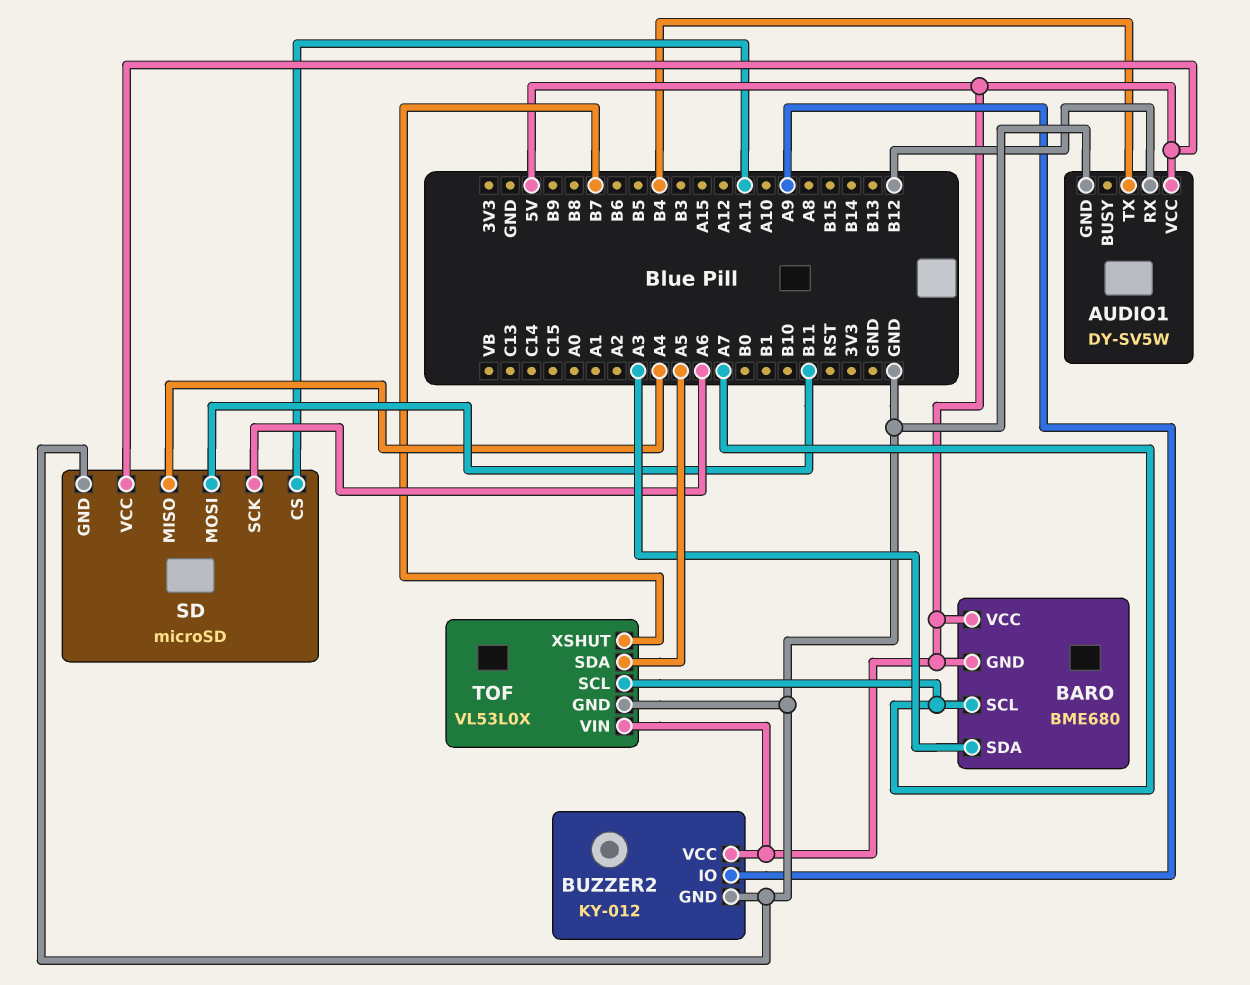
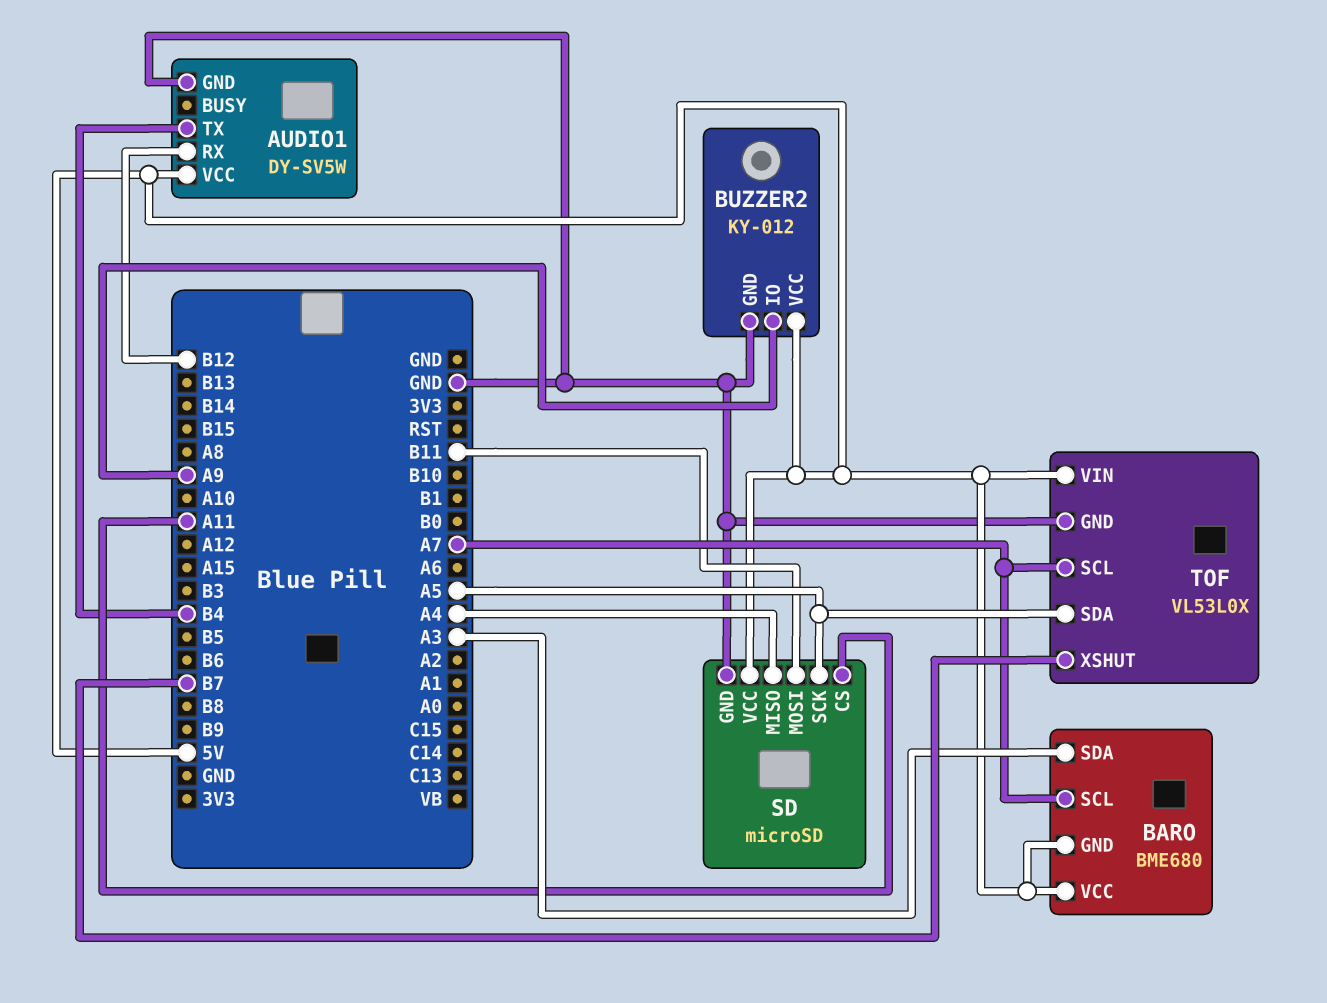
SD pin SCK: A6 -> A5

